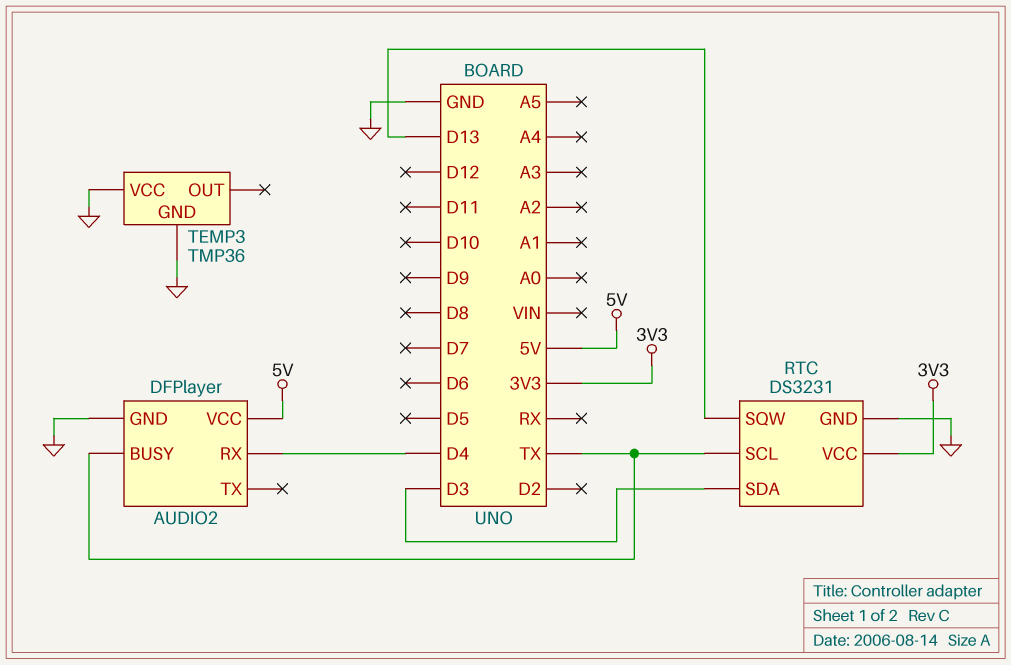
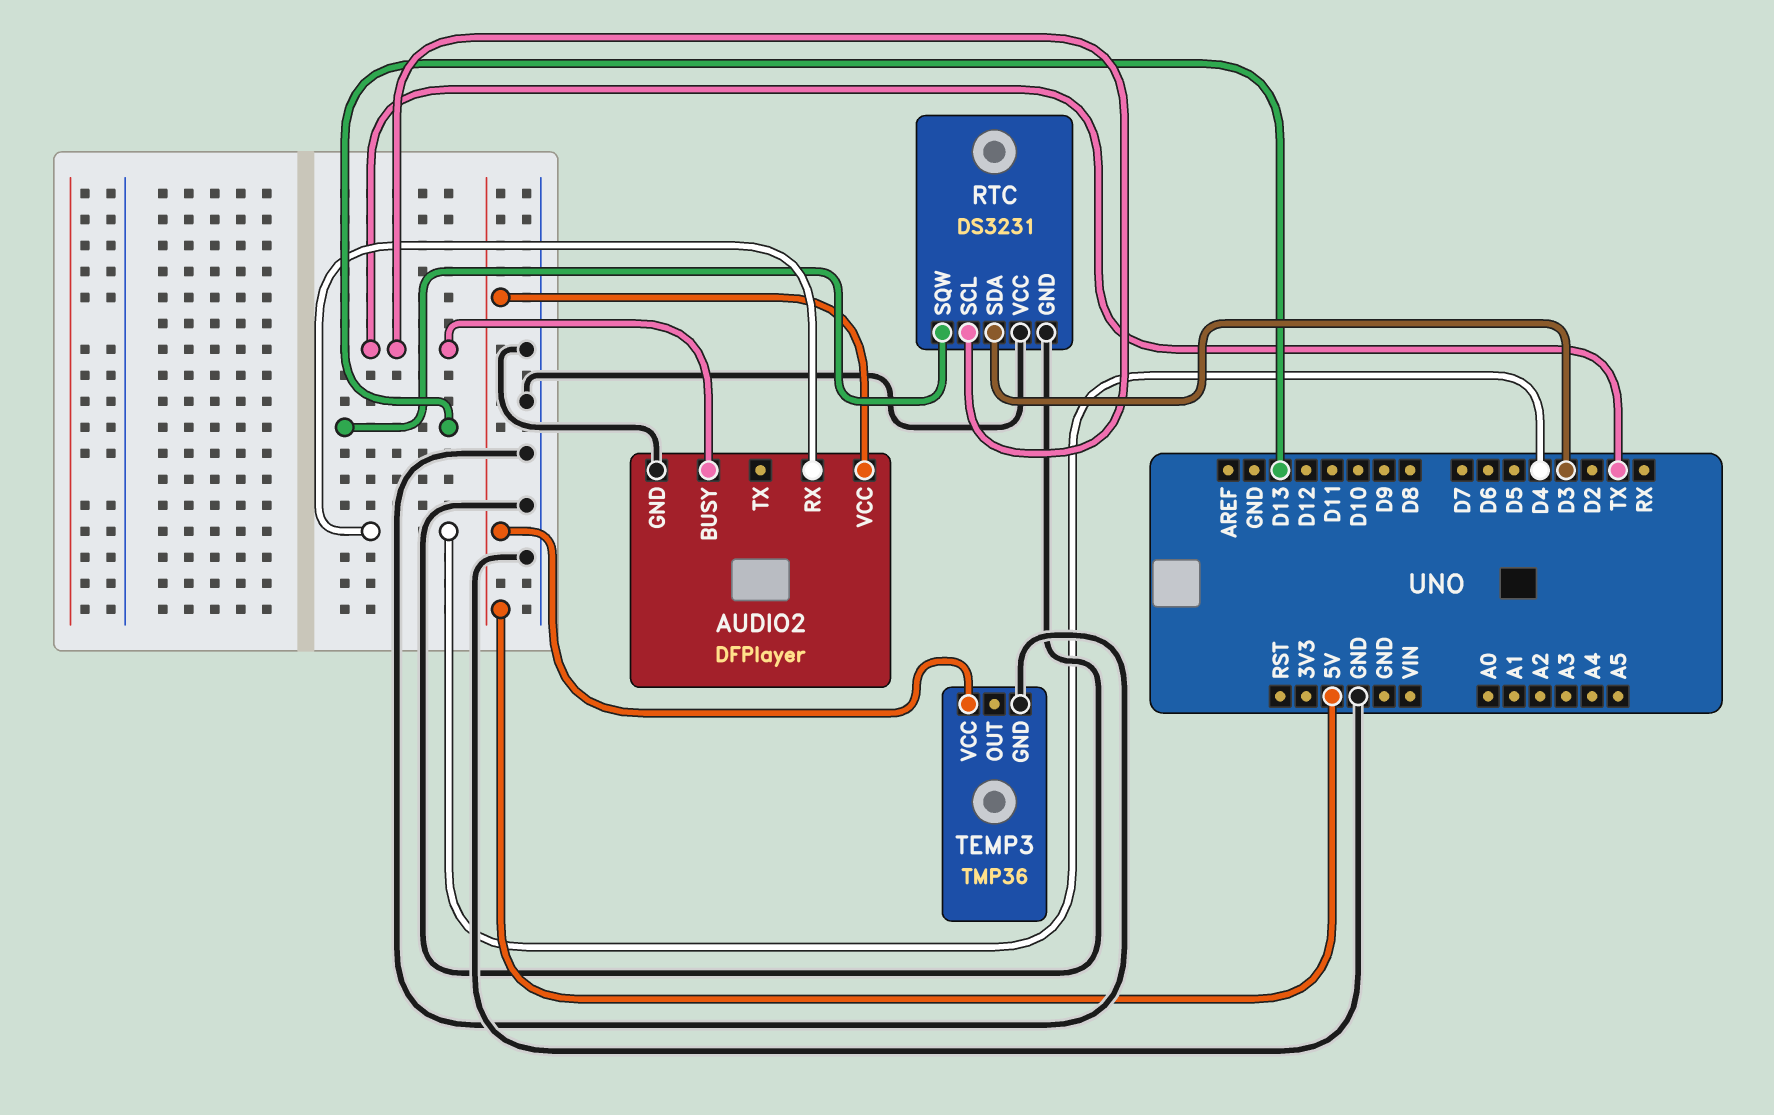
RTC pin VCC: 3V3 -> GND
TEMP3 pin VCC: GND -> 5V

